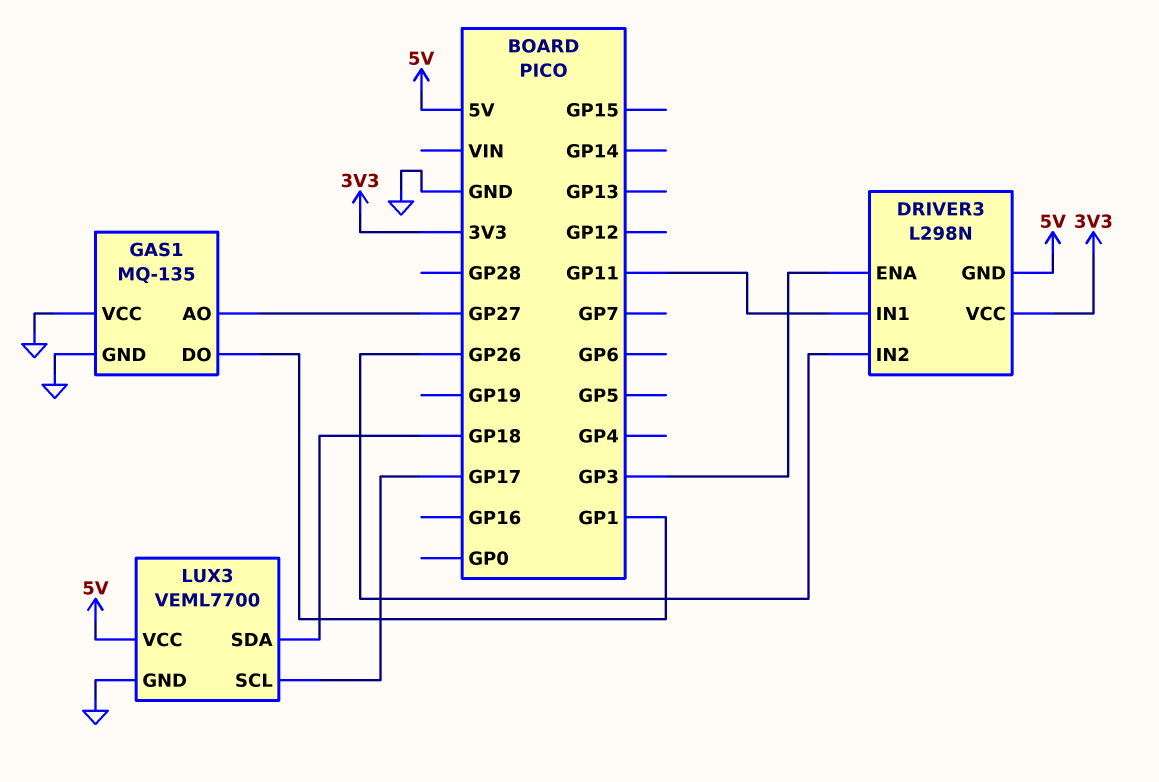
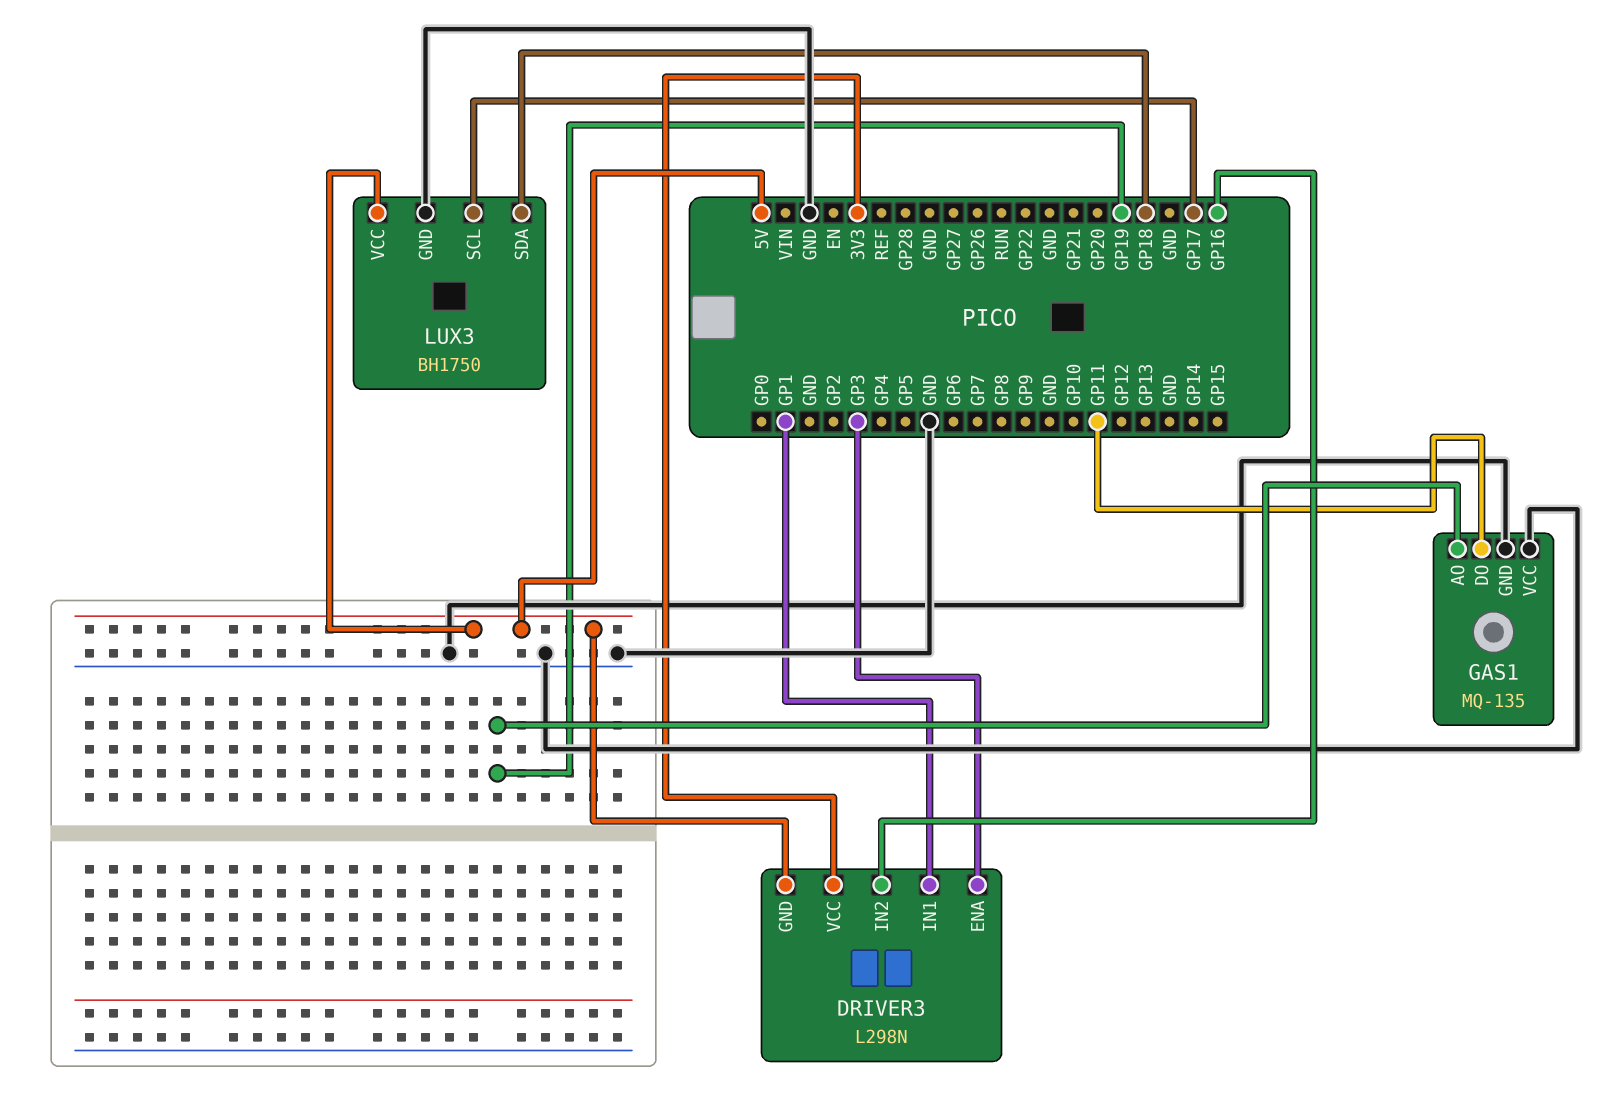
DRIVER3 pin IN1: GP11 -> GP1
DRIVER3 pin IN2: GP26 -> GP16
GAS1 pin AO: GP27 -> GP19
GAS1 pin DO: GP1 -> GP11
LUX3: VEML7700 -> BH1750

